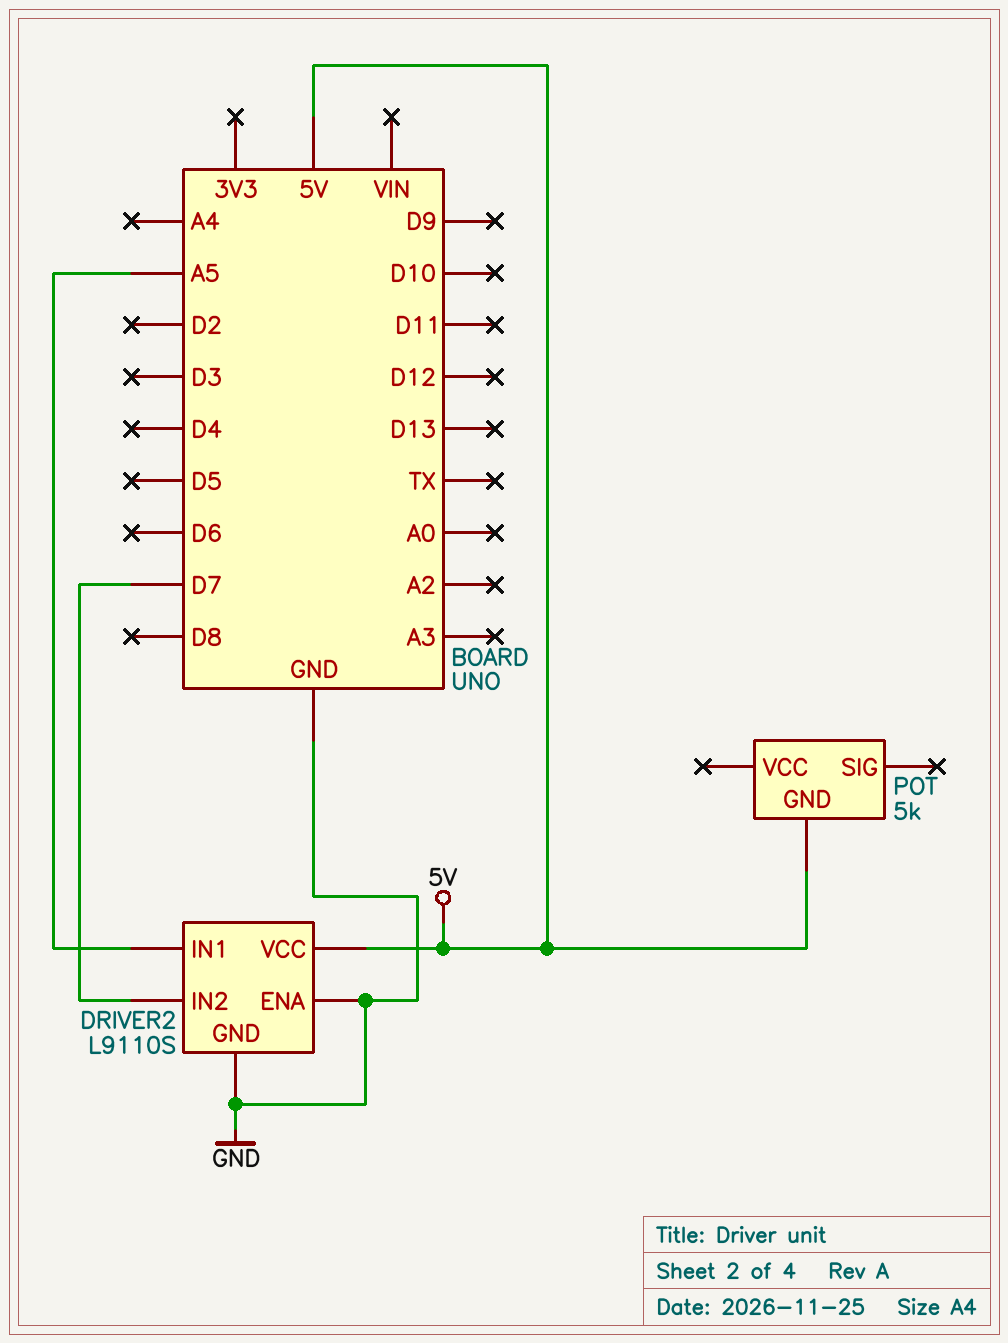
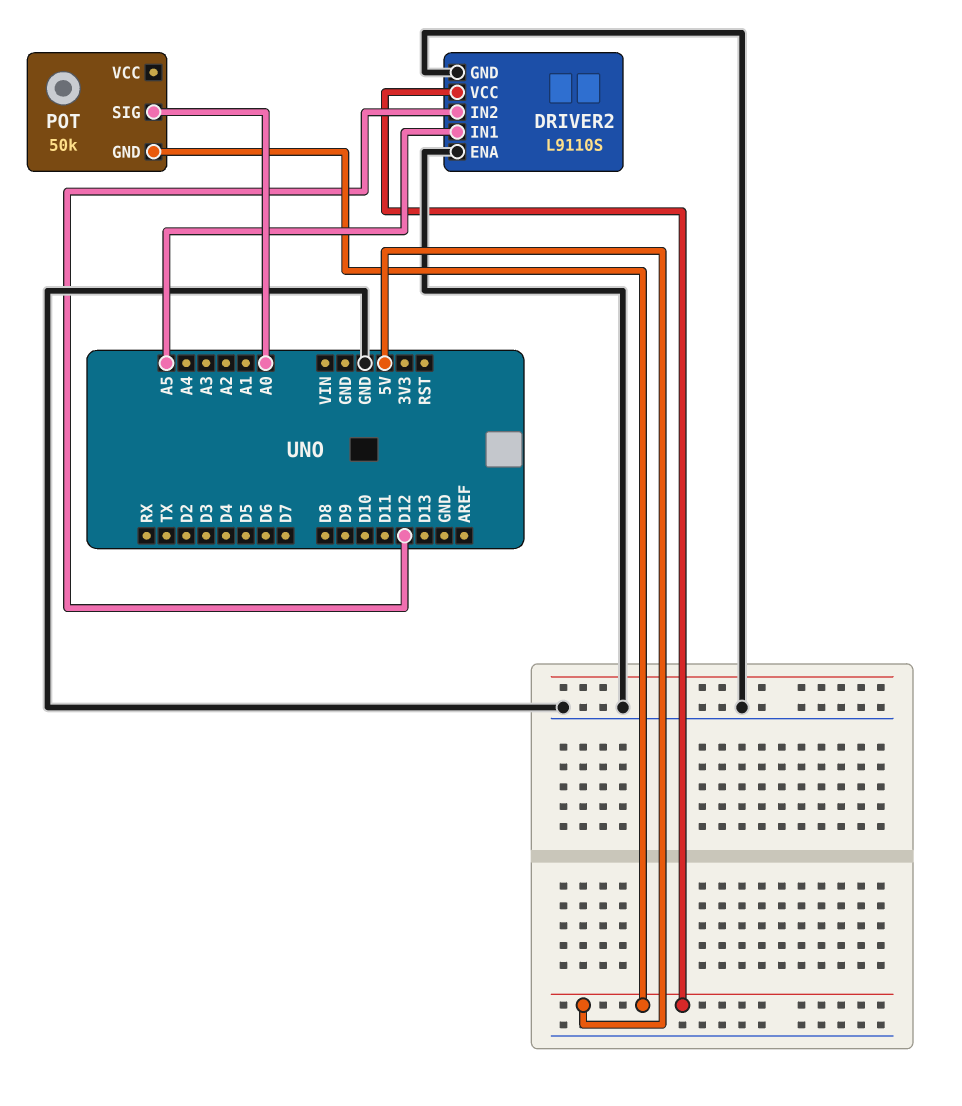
DRIVER2 pin IN2: D7 -> D12
POT: 5k -> 50k
POT pin SIG: none -> A0

